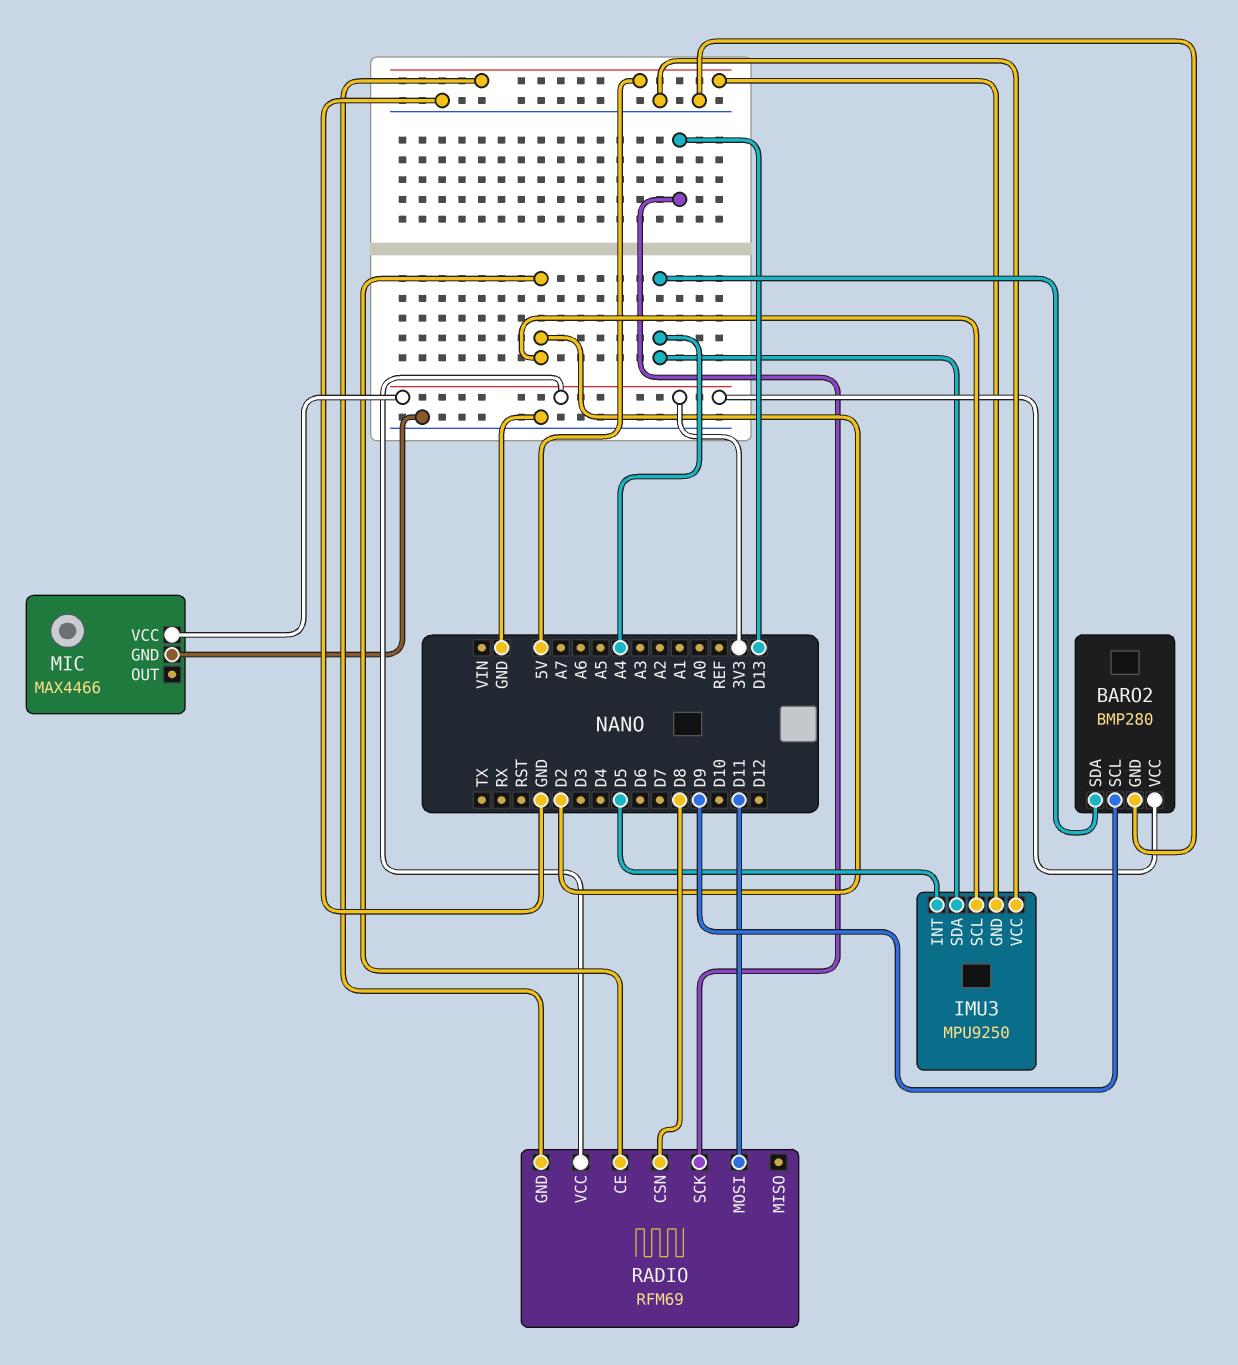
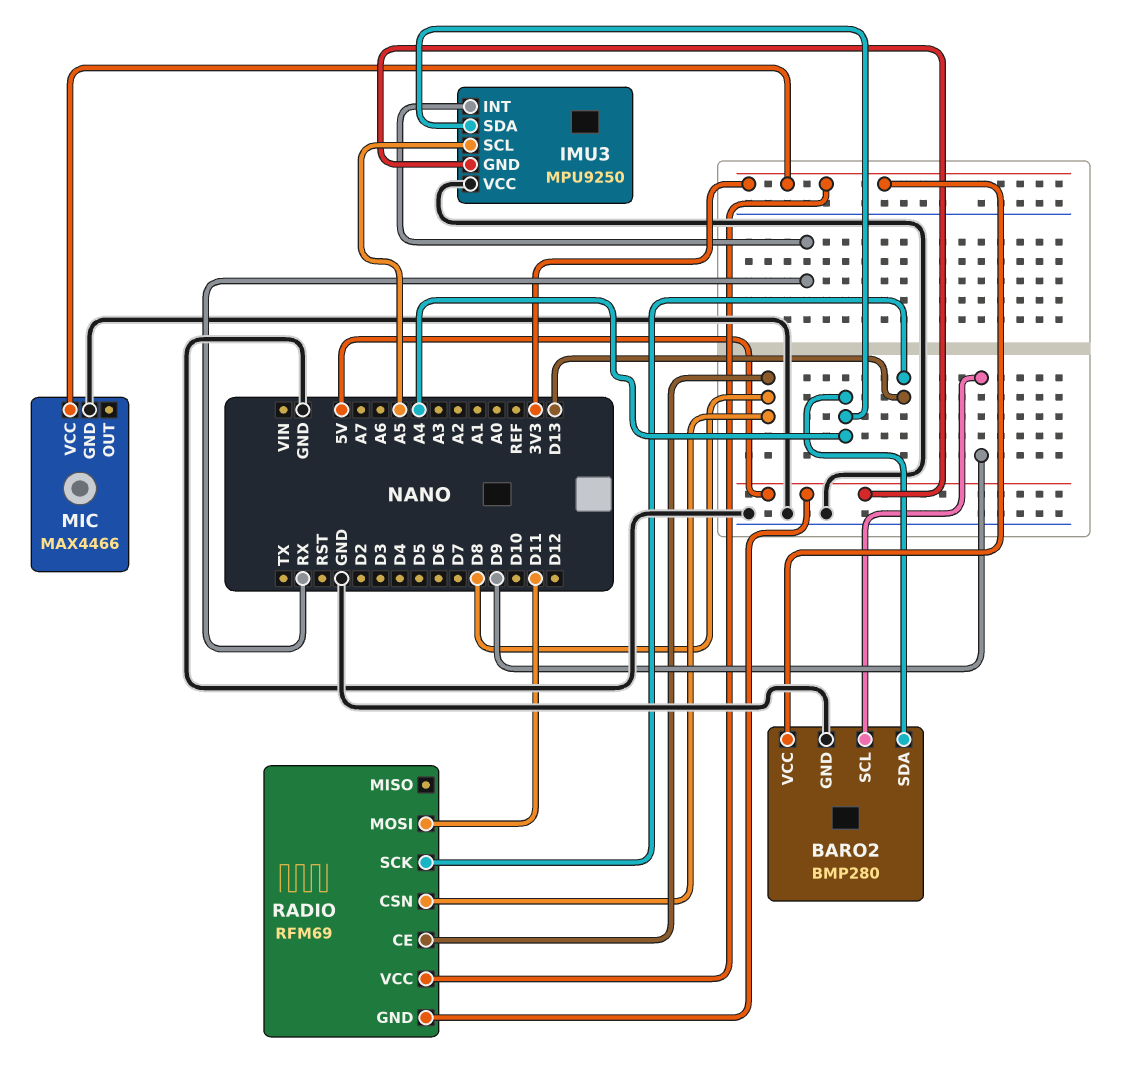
IMU3 pin INT: D5 -> RX
IMU3 pin SCL: D2 -> A5
RADIO pin CE: D2 -> D8

